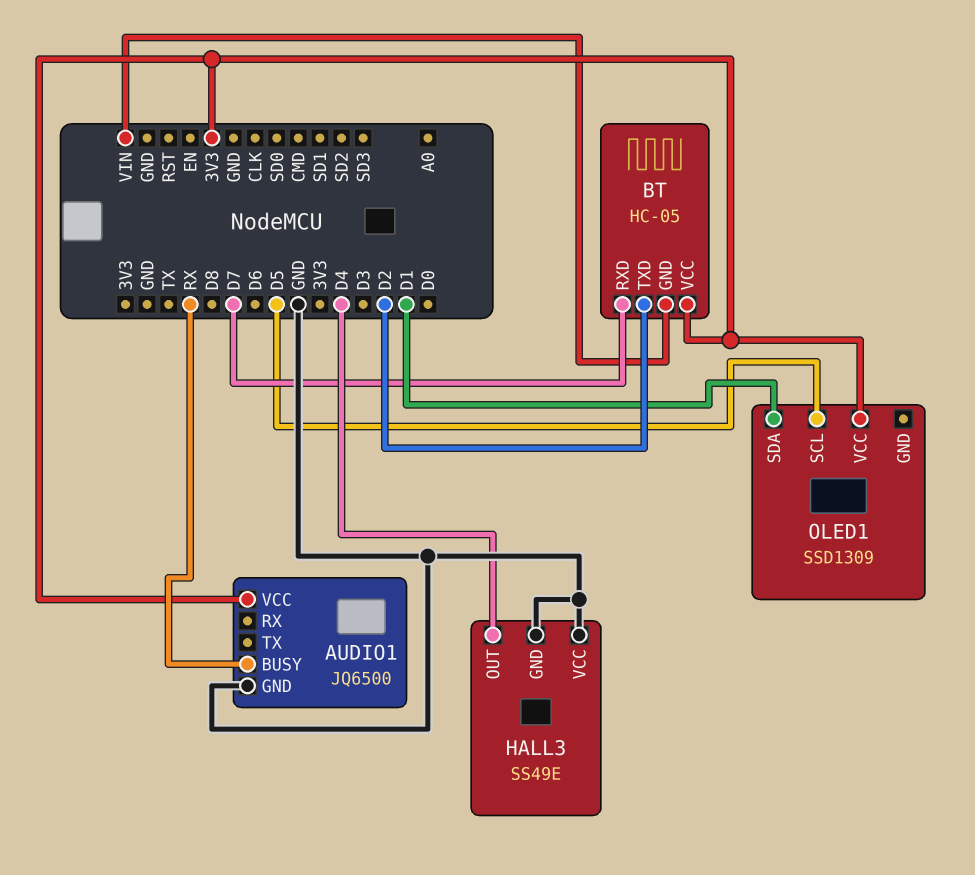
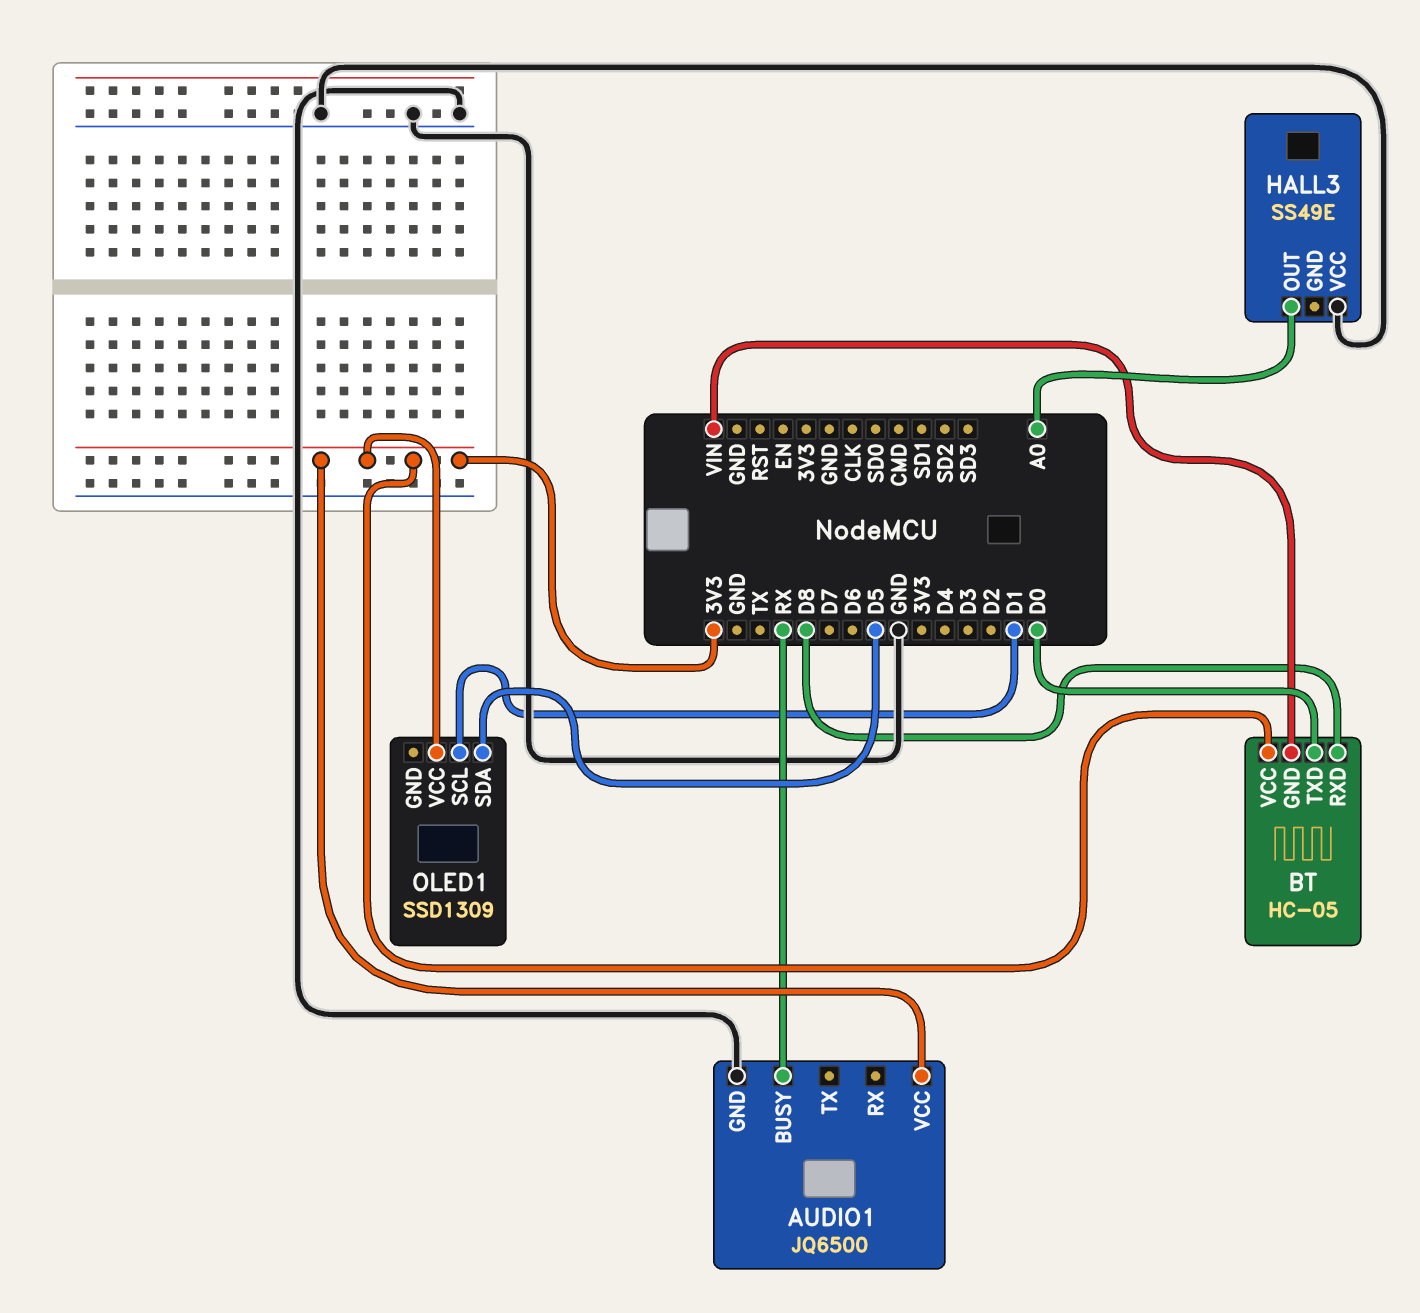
BT pin RXD: D7 -> D8
BT pin TXD: D2 -> D0
HALL3 pin GND: GND -> none
HALL3 pin OUT: D4 -> A0
OLED1 pin SCL: D5 -> D1
OLED1 pin SDA: D1 -> D5

